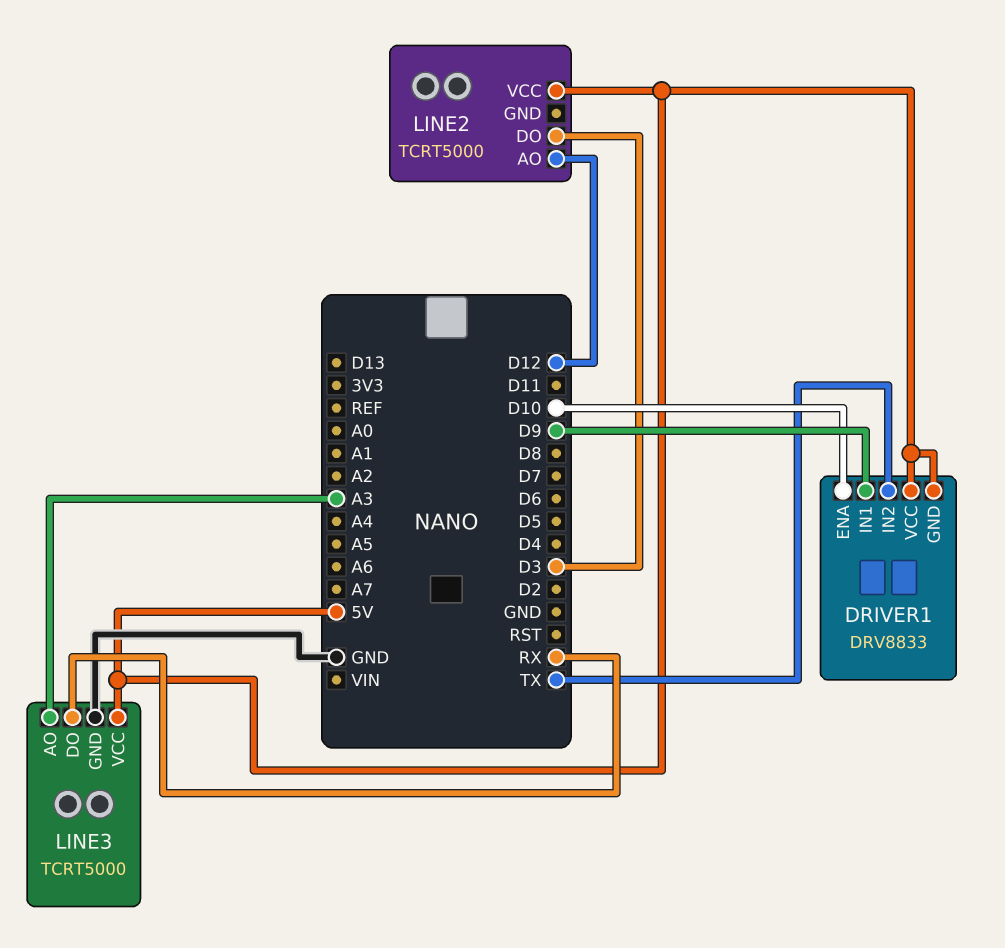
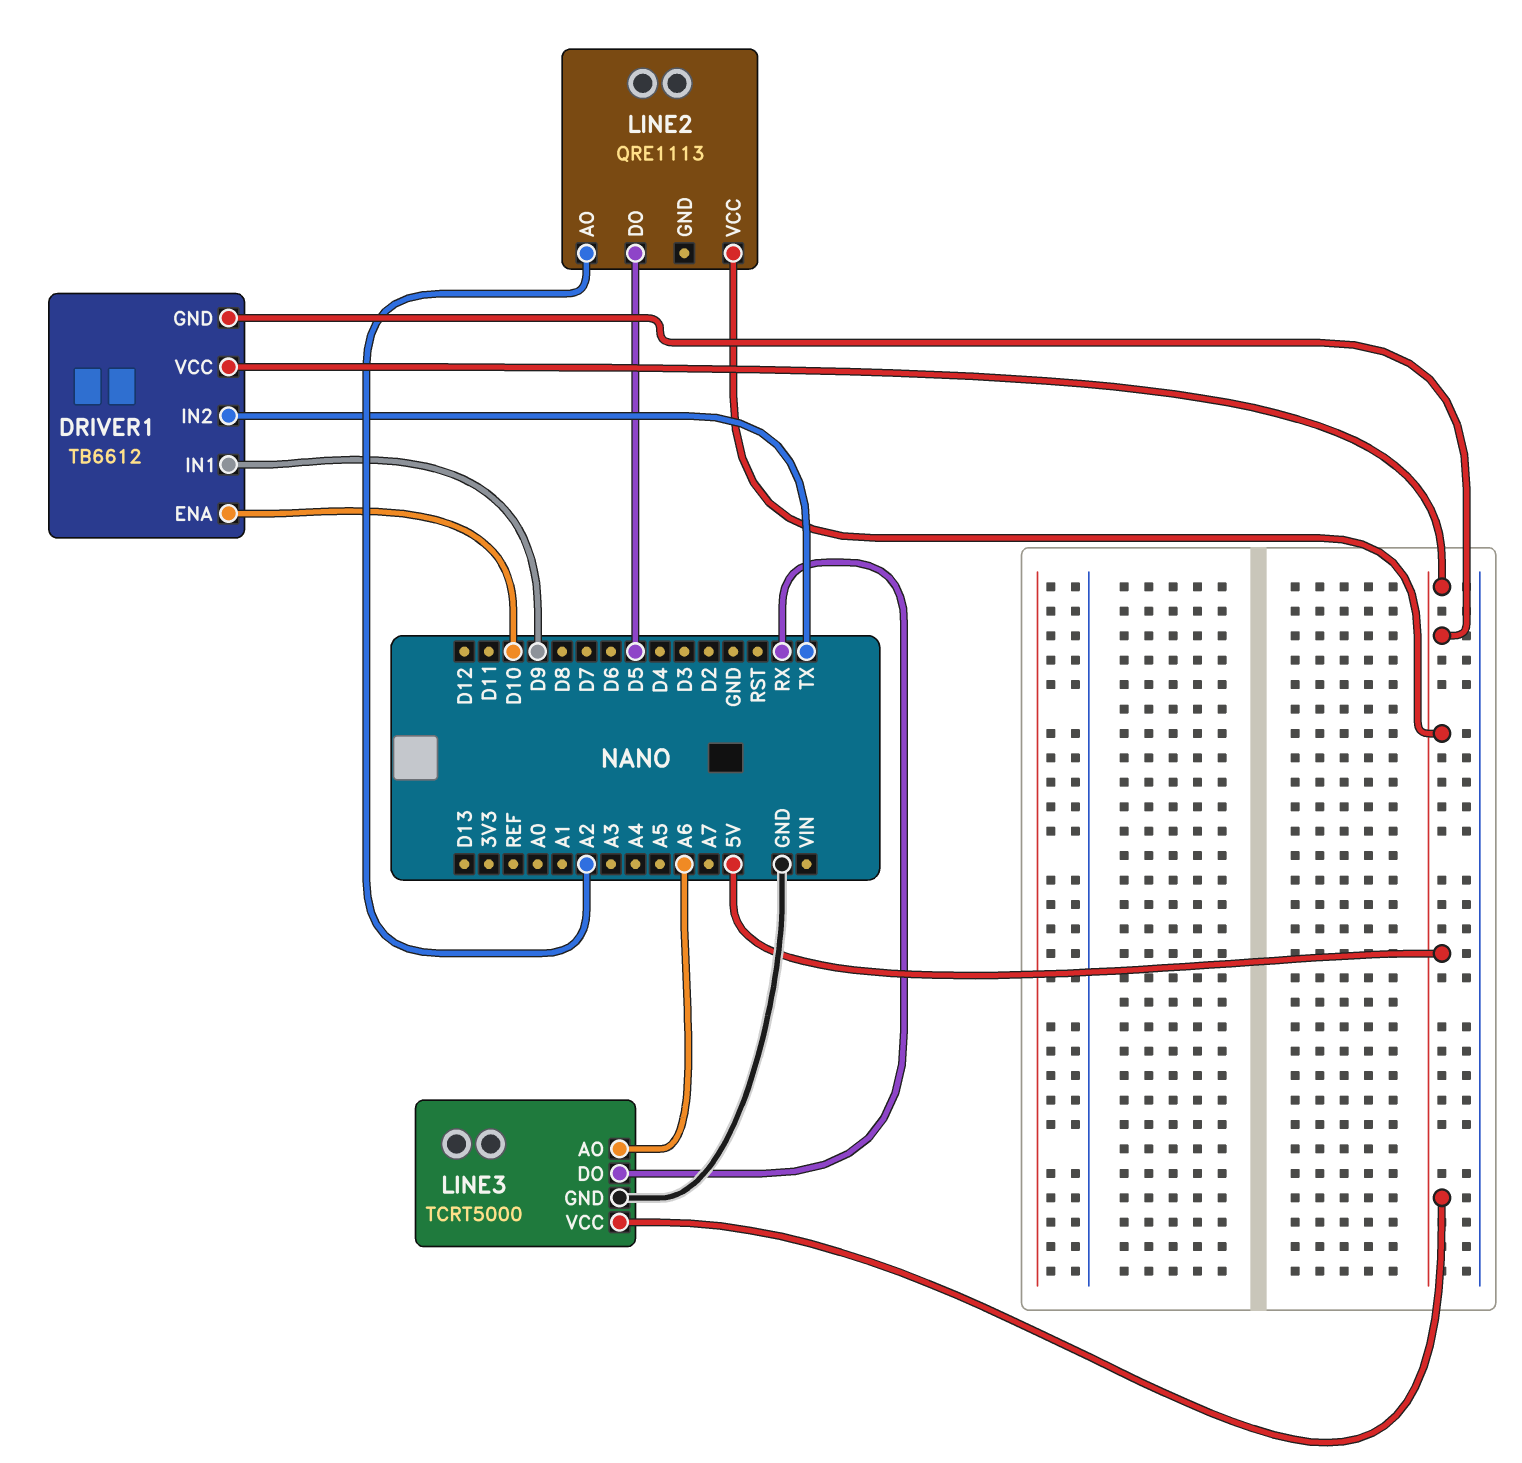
DRIVER1: DRV8833 -> TB6612
LINE2: TCRT5000 -> QRE1113
LINE2 pin AO: D12 -> A2
LINE2 pin DO: D3 -> D5
LINE3 pin AO: A3 -> A6

